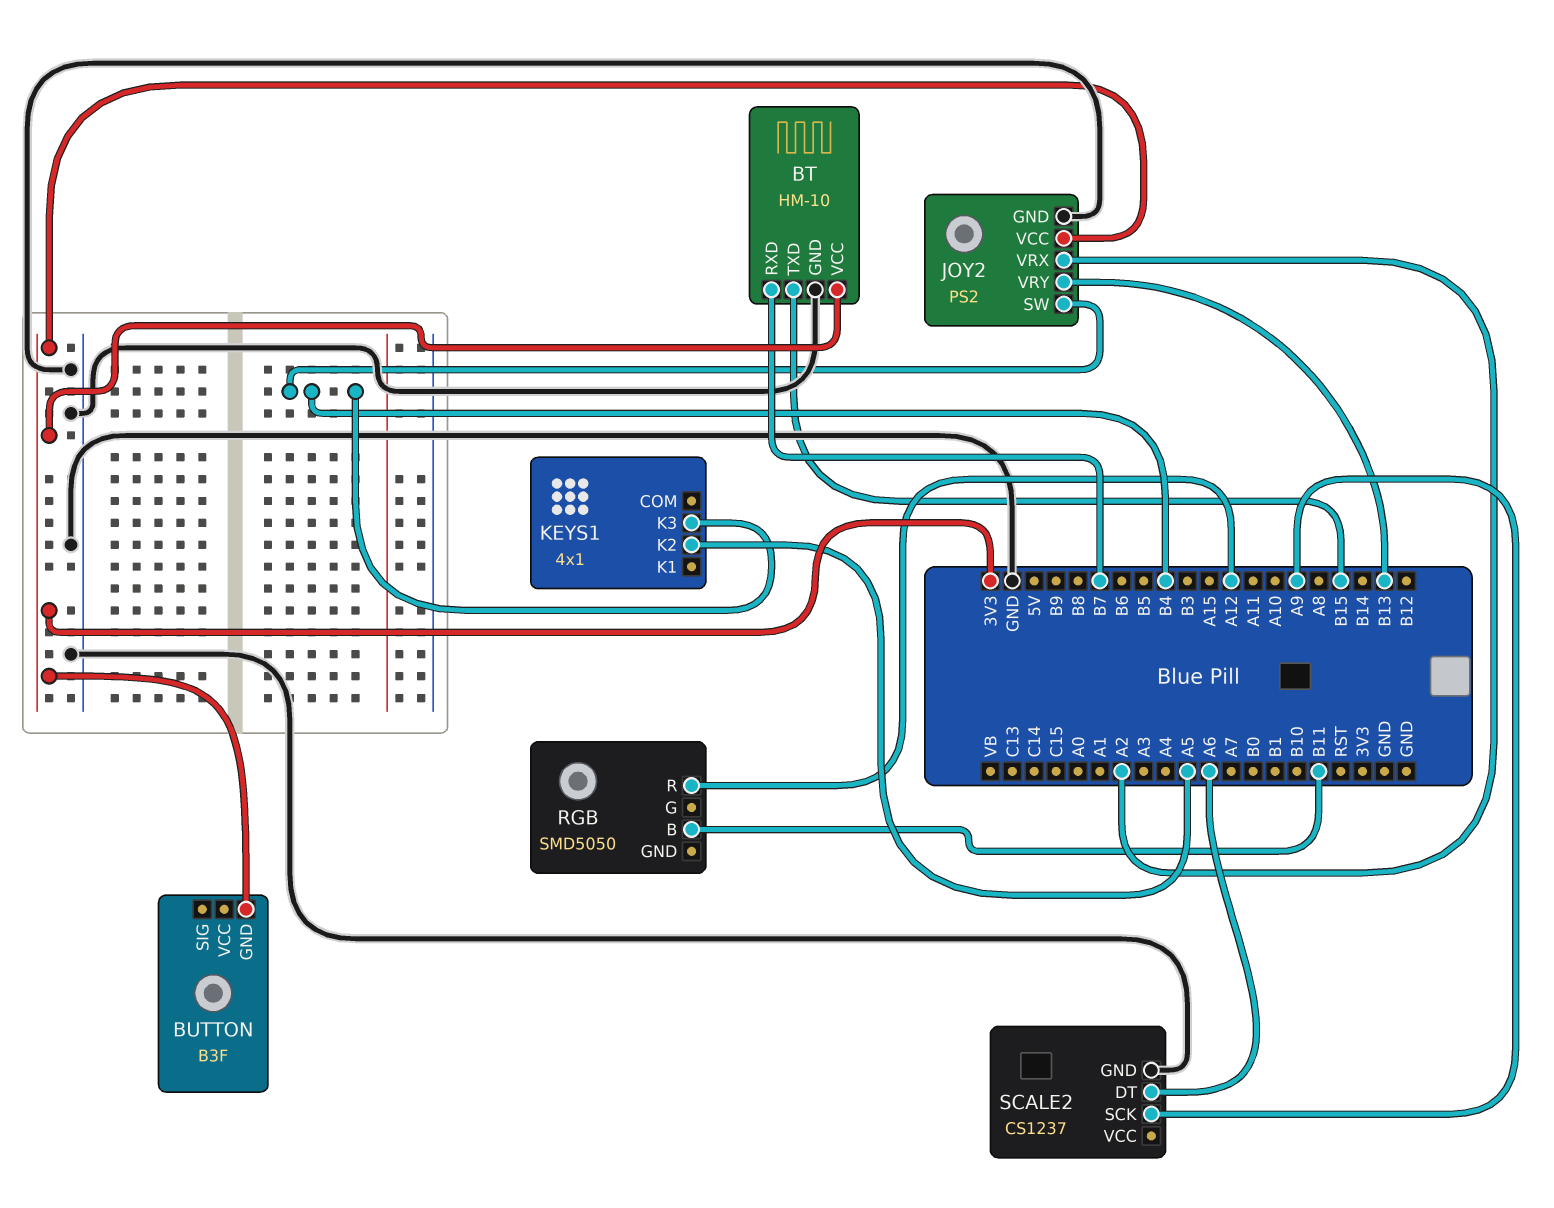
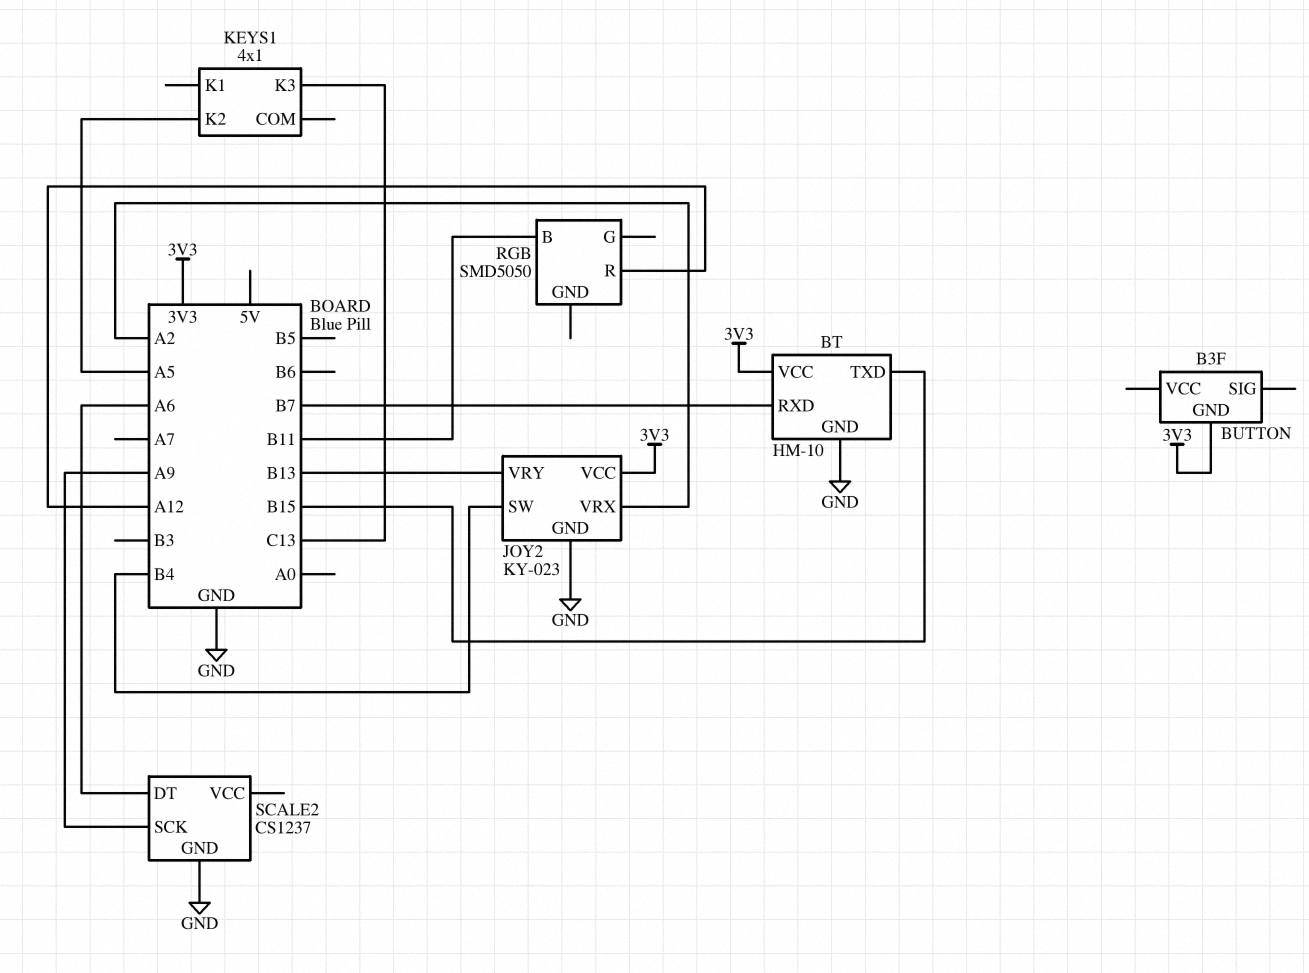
JOY2: PS2 -> KY-023
KEYS1 pin K3: B4 -> C13

